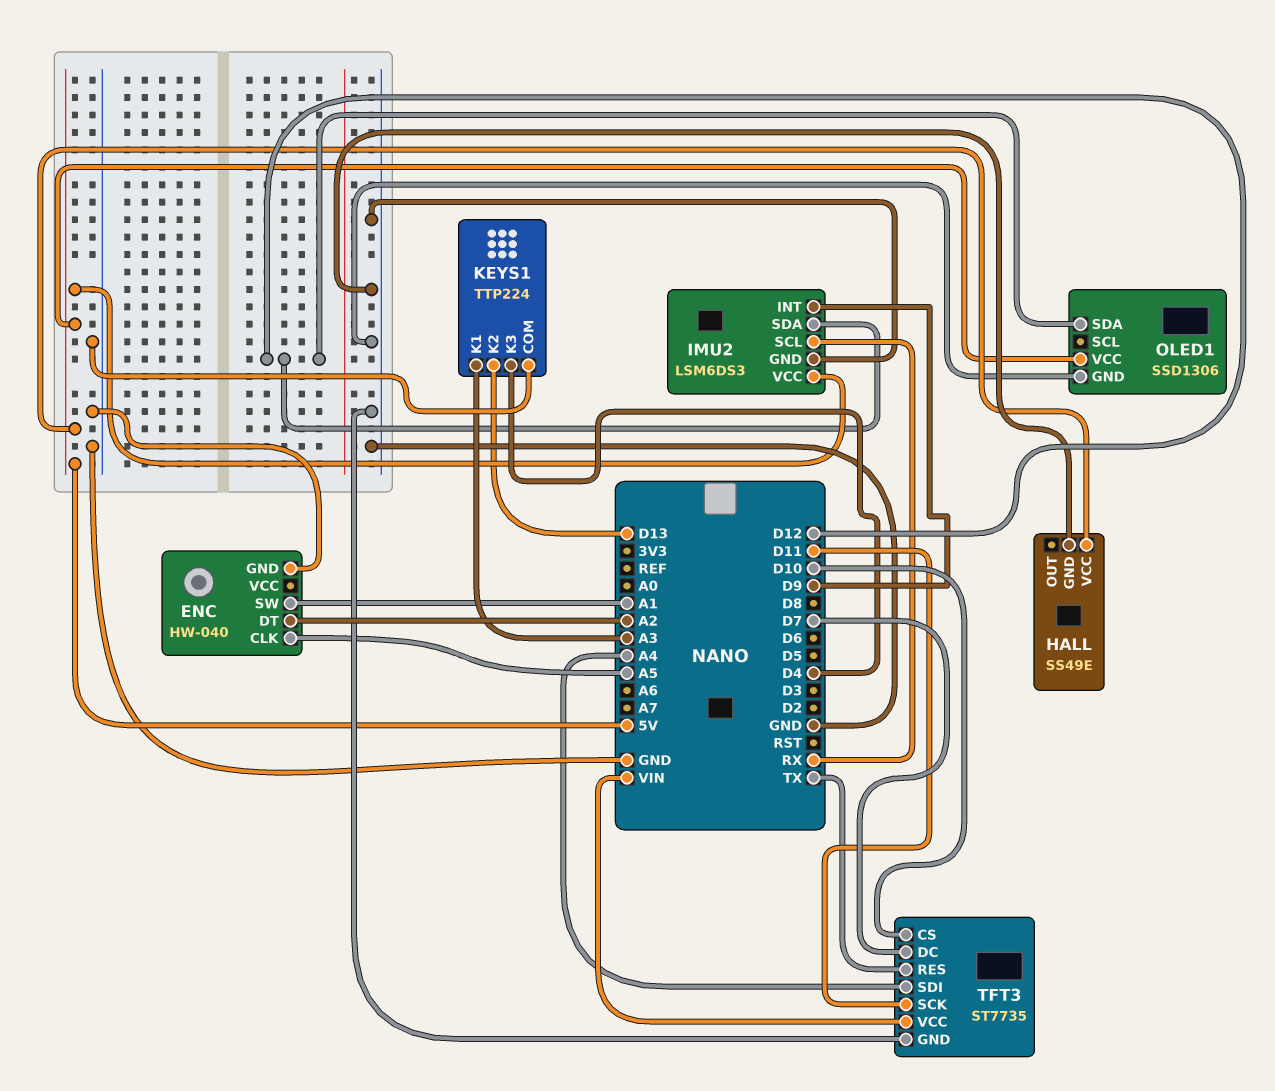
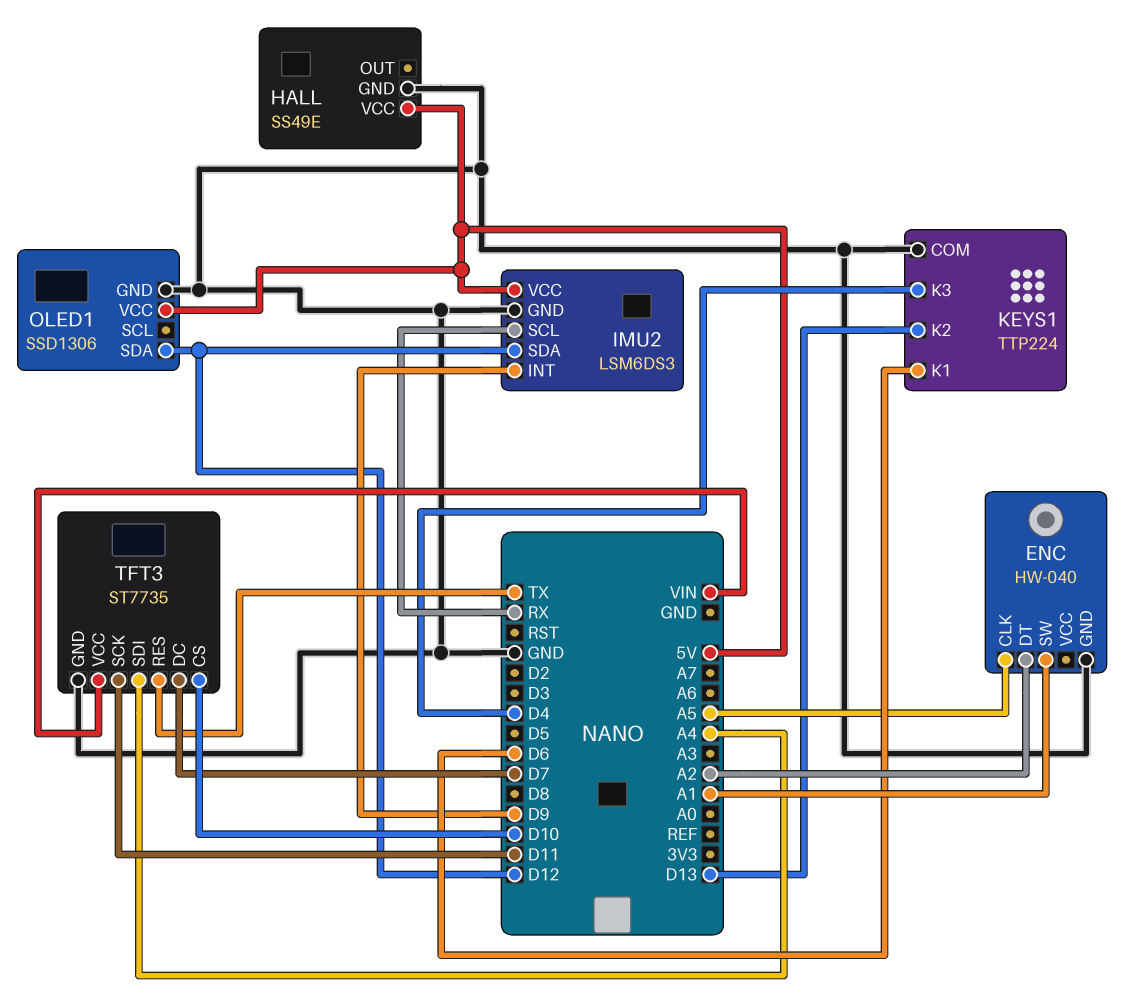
KEYS1 pin K1: A3 -> D6

